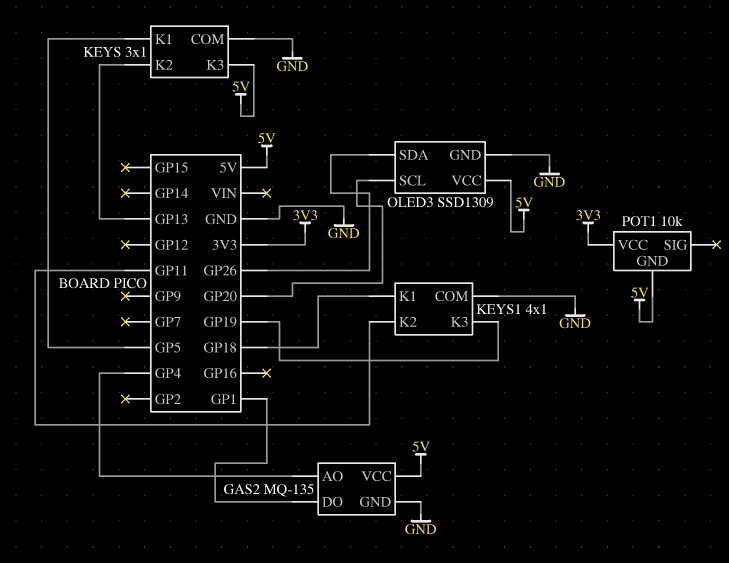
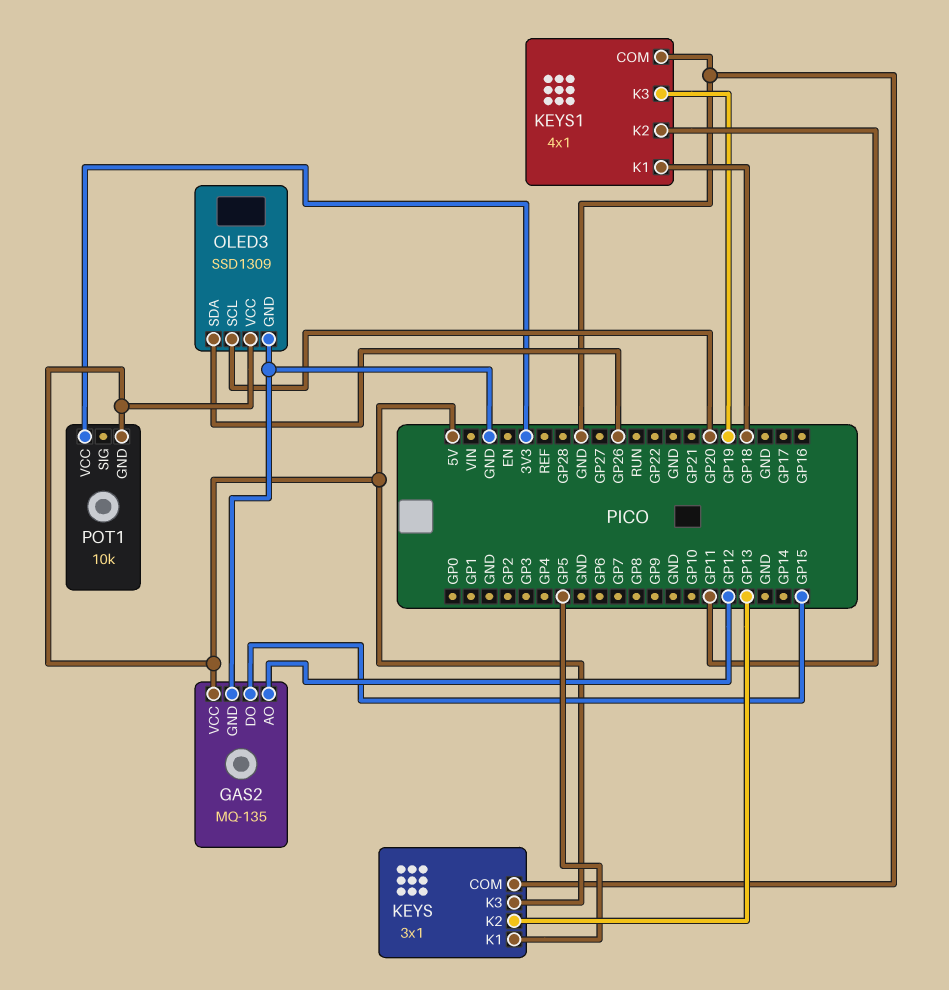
GAS2 pin AO: GP4 -> GP12
GAS2 pin DO: GP1 -> GP15

